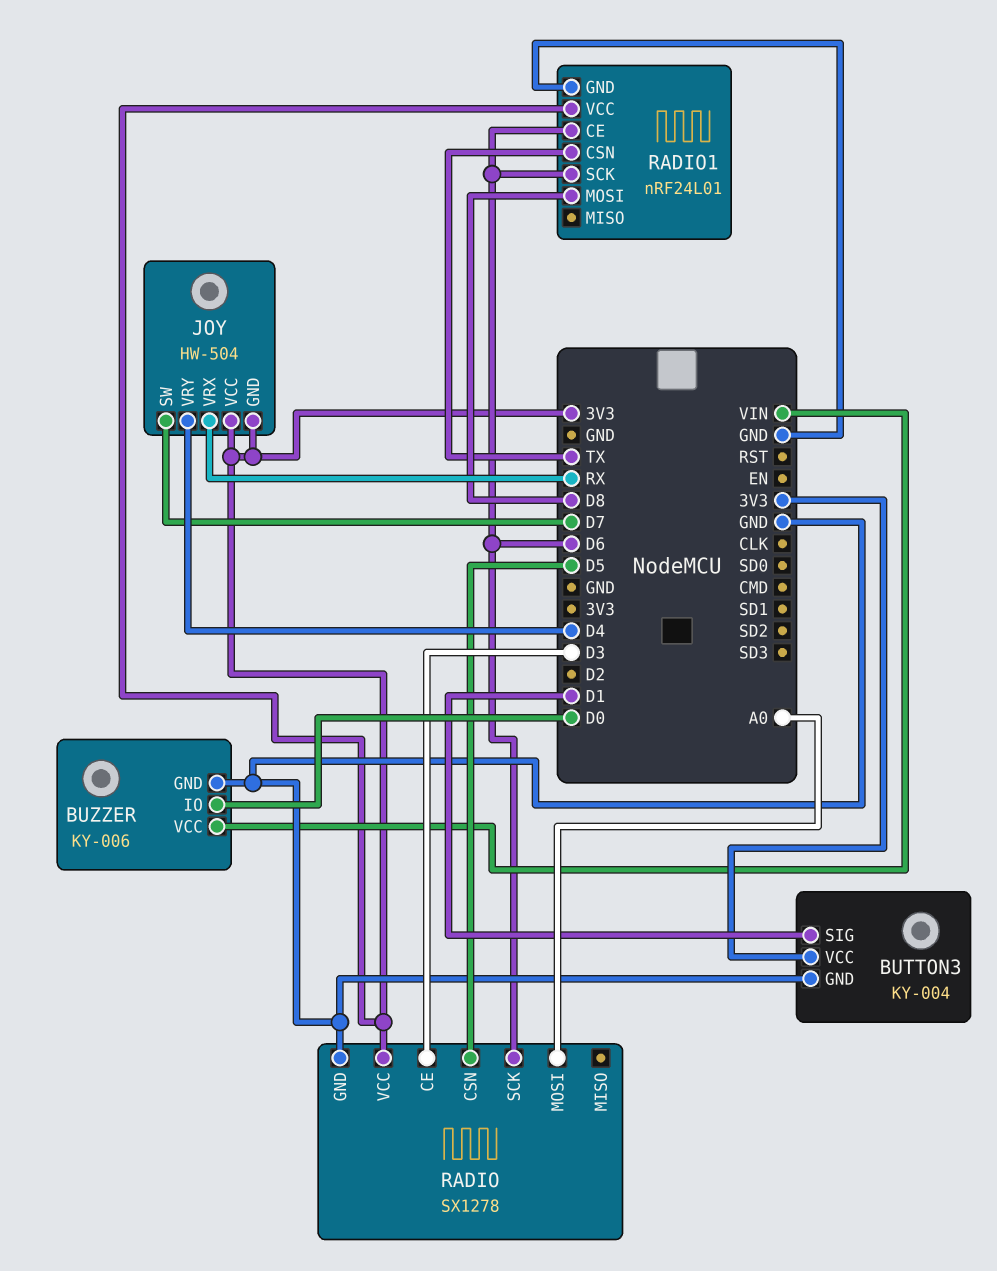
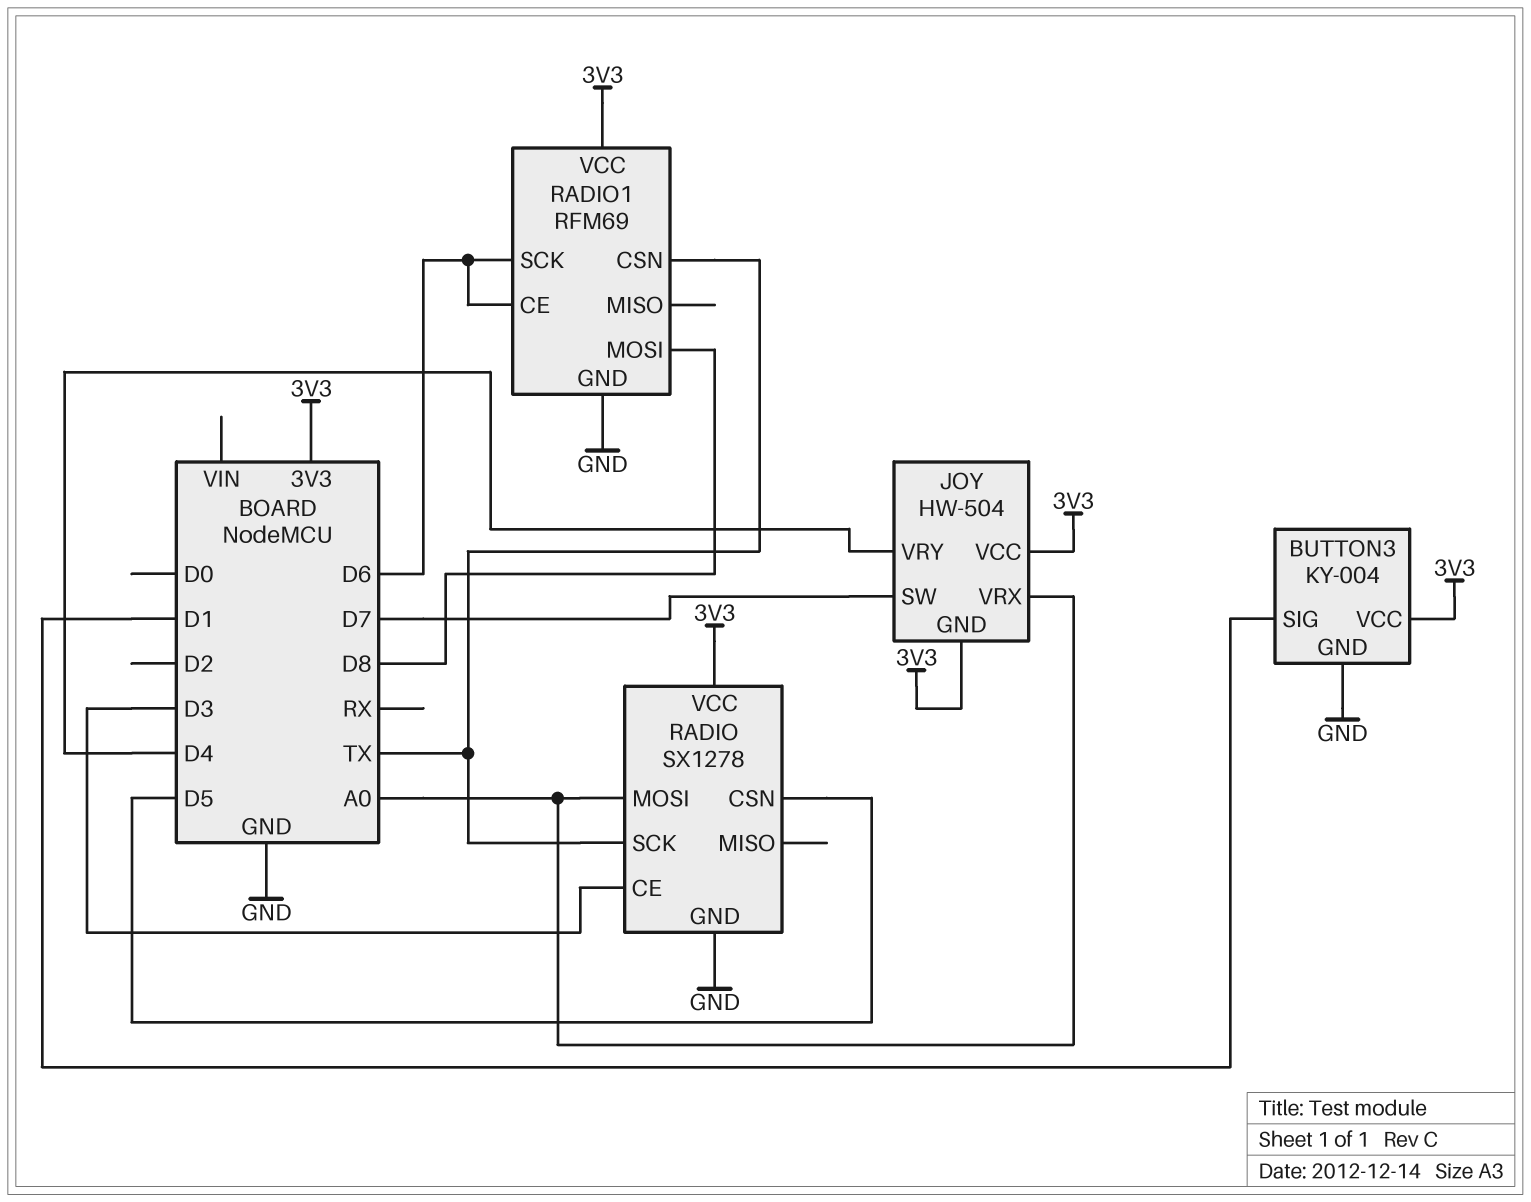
BUZZER: KY-006 -> none
BUZZER pin GND: GND -> none
BUZZER pin IO: D0 -> none
BUZZER pin VCC: VIN -> none
JOY pin VRX: RX -> A0
RADIO pin SCK: D6 -> TX
RADIO1: nRF24L01 -> RFM69

